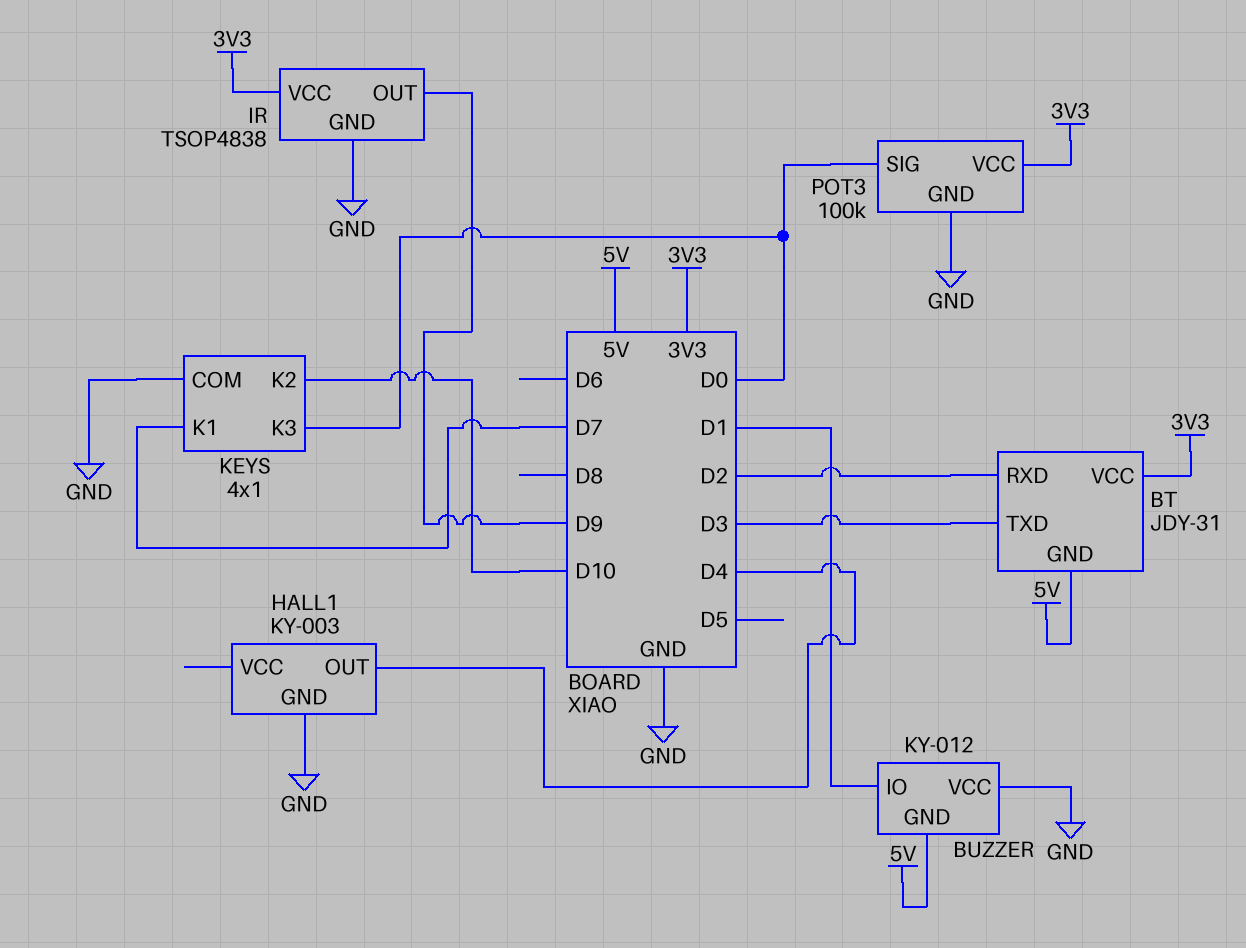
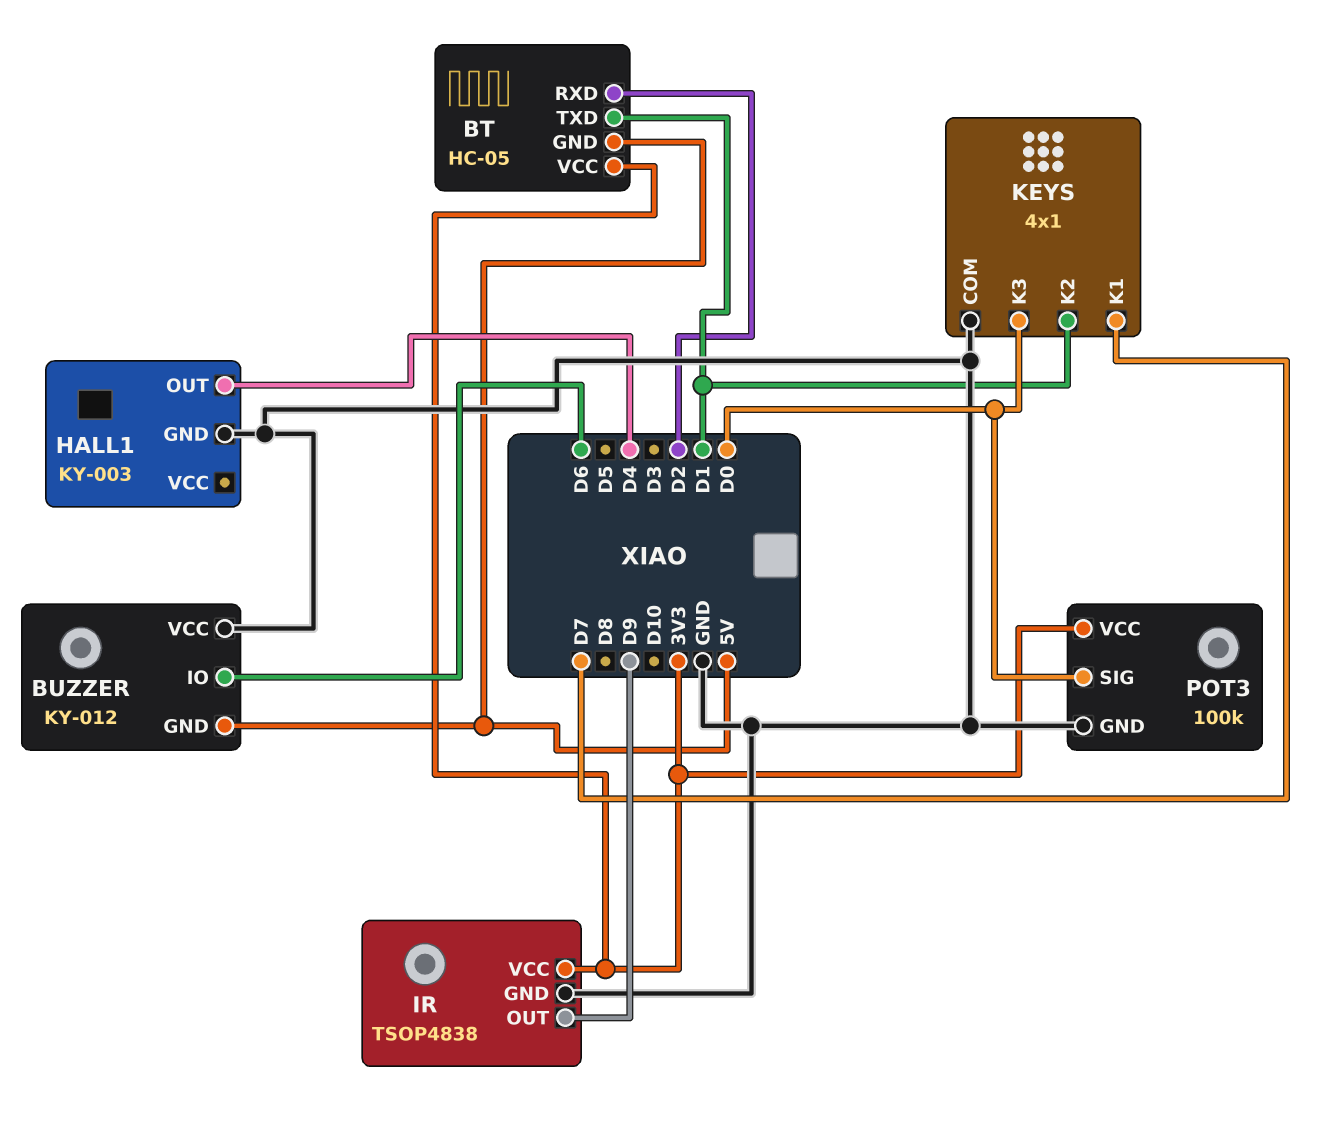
BT: JDY-31 -> HC-05
BT pin TXD: D3 -> D1
BUZZER pin IO: D1 -> D6
KEYS pin K2: D10 -> D1

